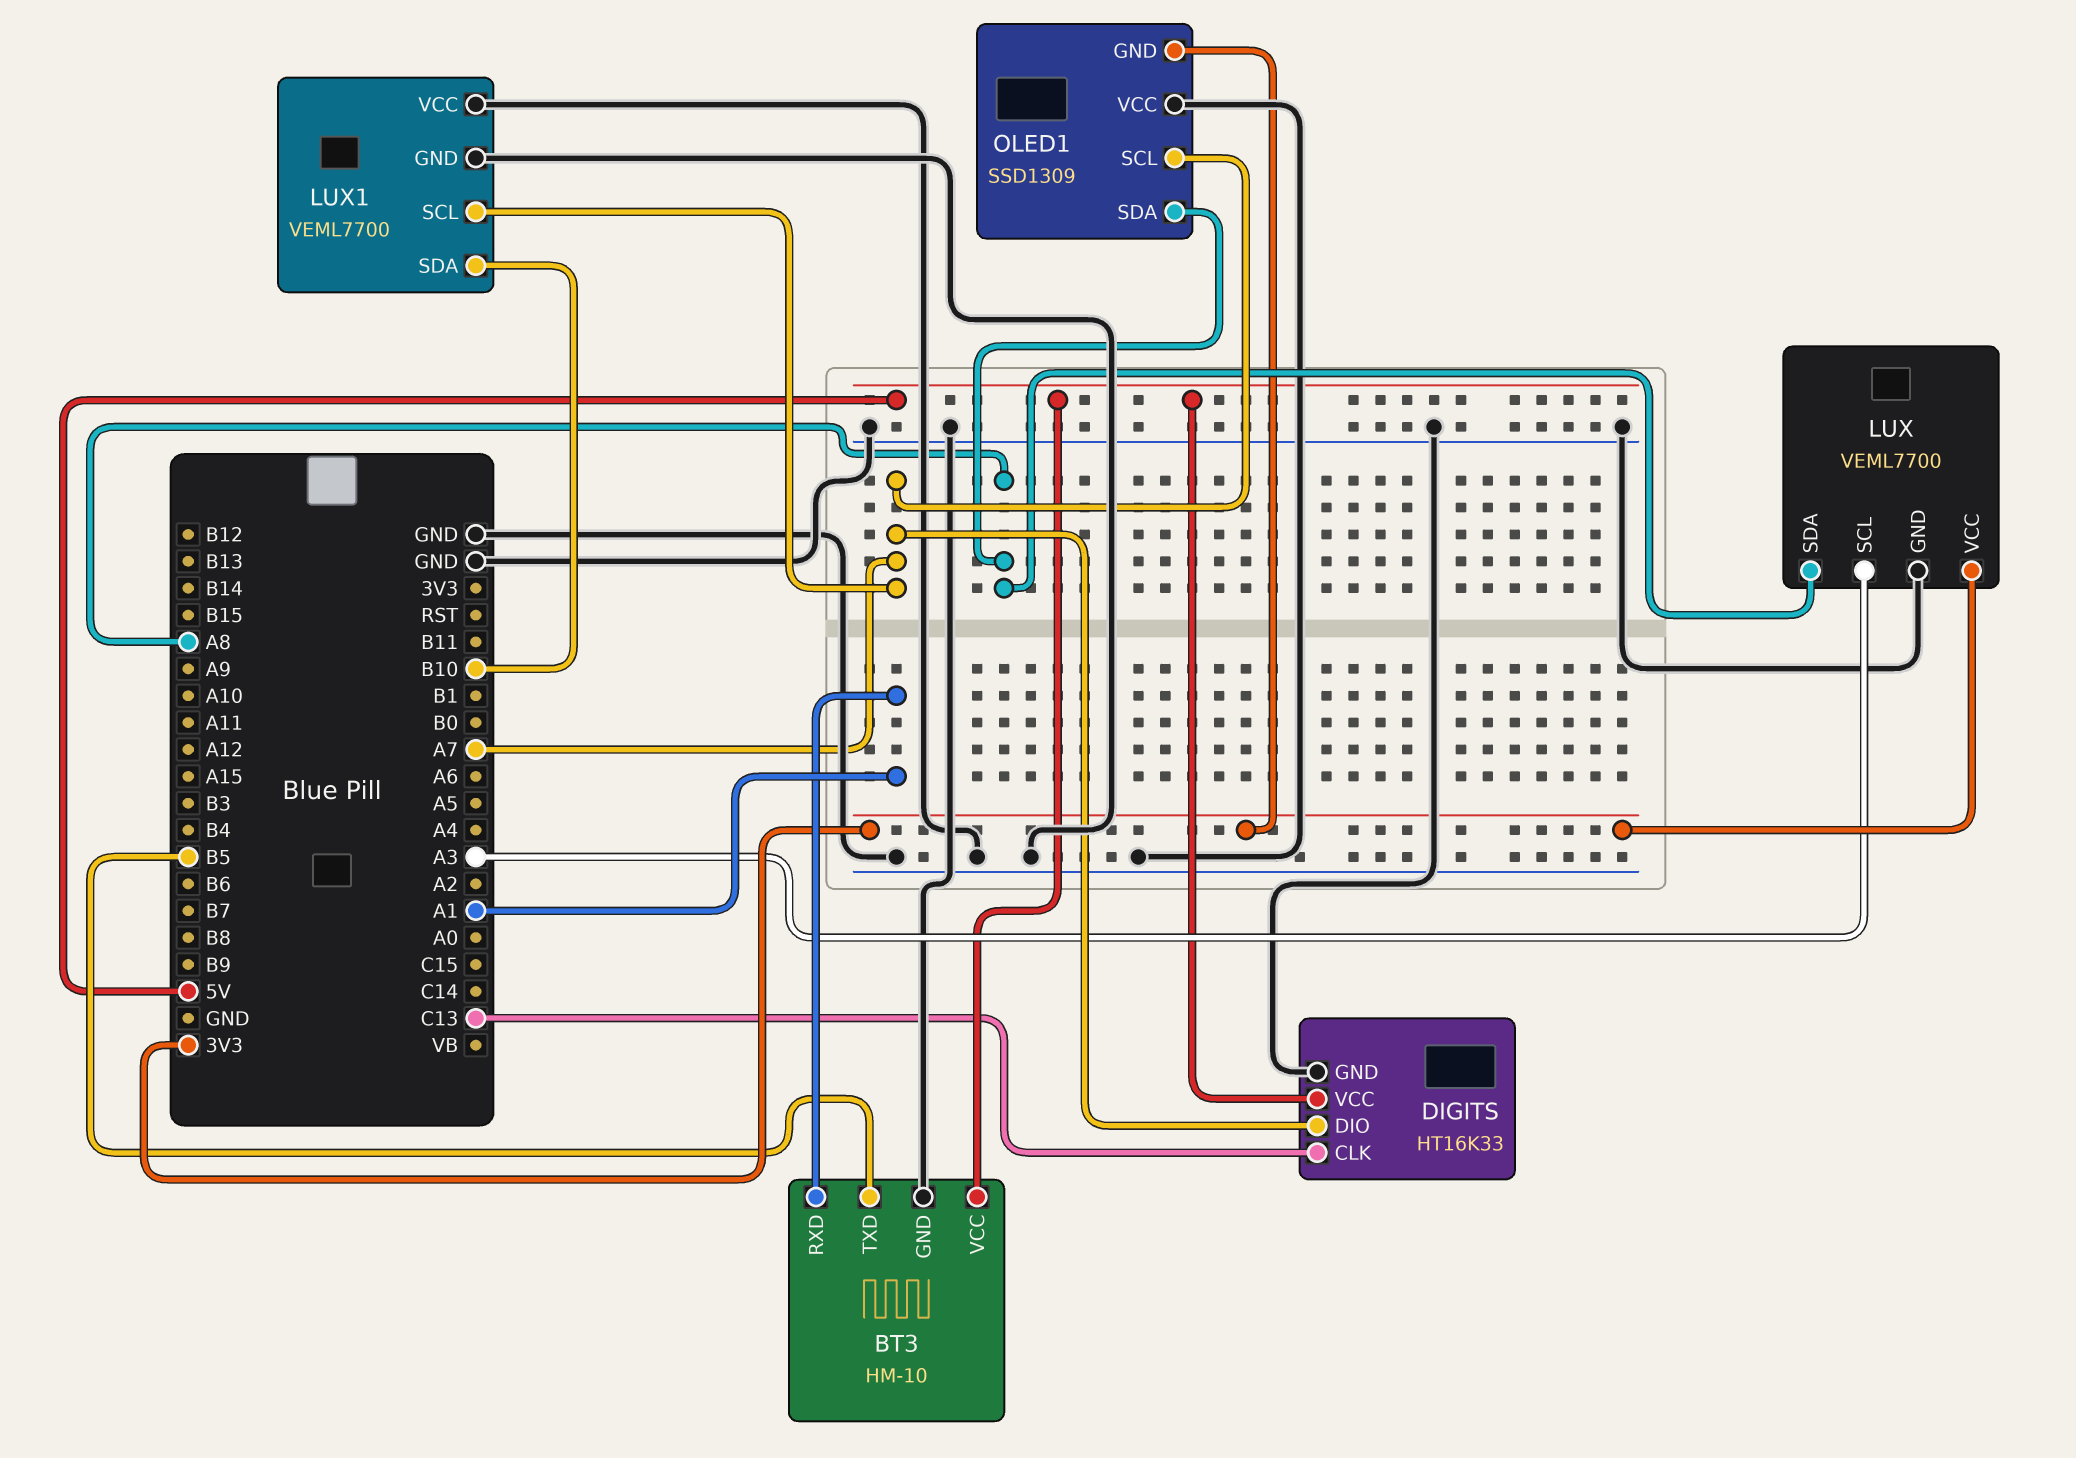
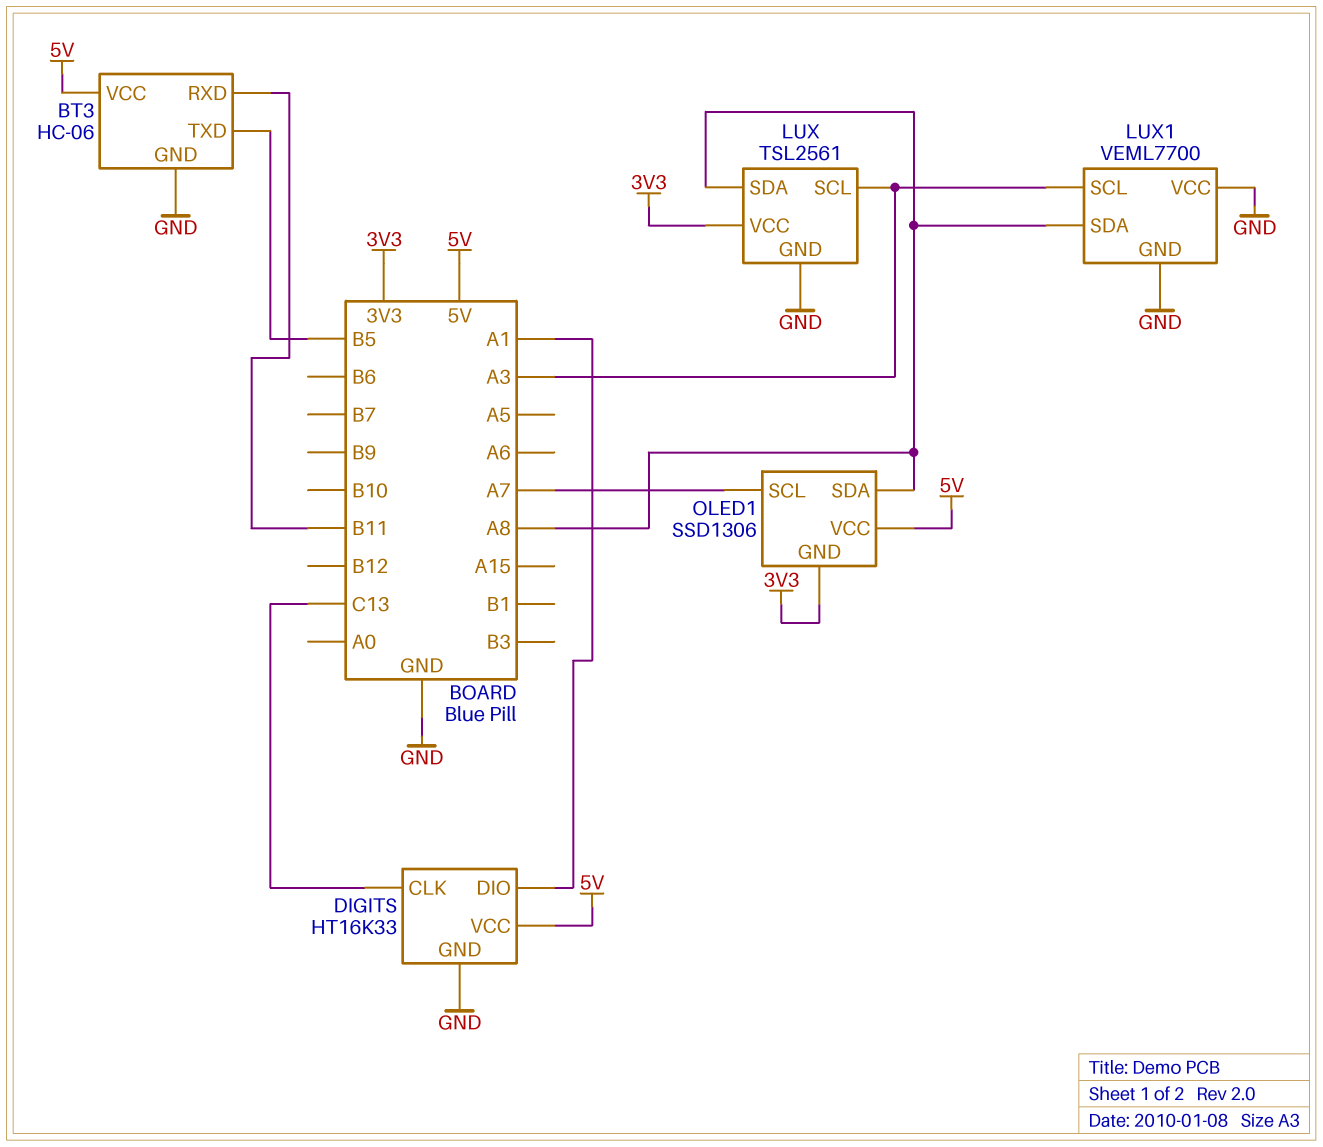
BT3: HM-10 -> HC-06
BT3 pin RXD: A1 -> B11
DIGITS pin DIO: A7 -> A1
LUX: VEML7700 -> TSL2561
LUX1 pin SCL: A7 -> A3
LUX1 pin SDA: B10 -> A8
OLED1: SSD1309 -> SSD1306
OLED1 pin VCC: GND -> 5V

